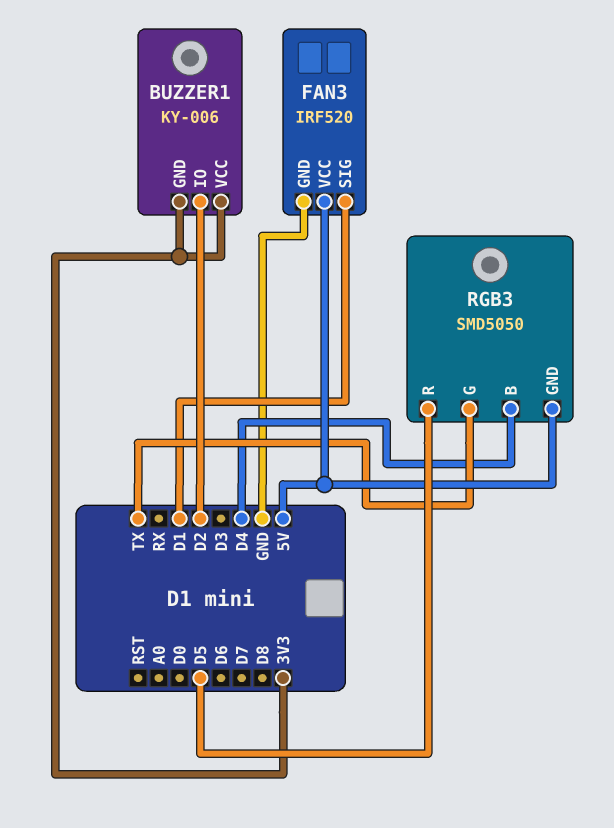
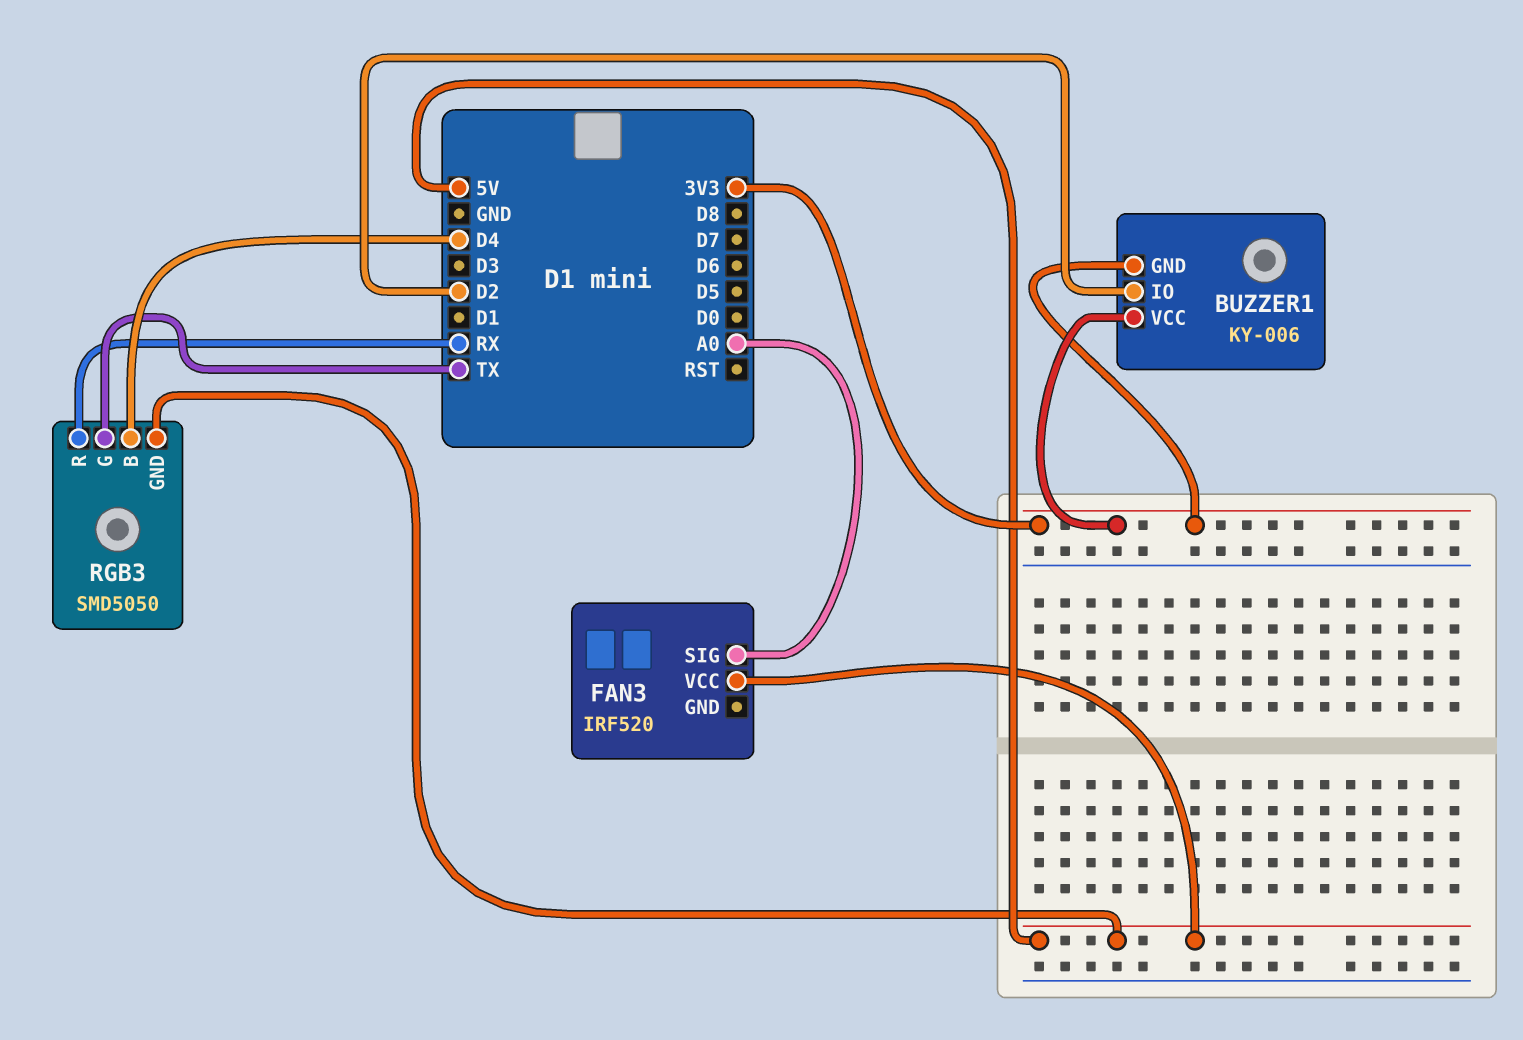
FAN3 pin GND: GND -> none
FAN3 pin SIG: D1 -> A0
RGB3 pin R: D5 -> RX

